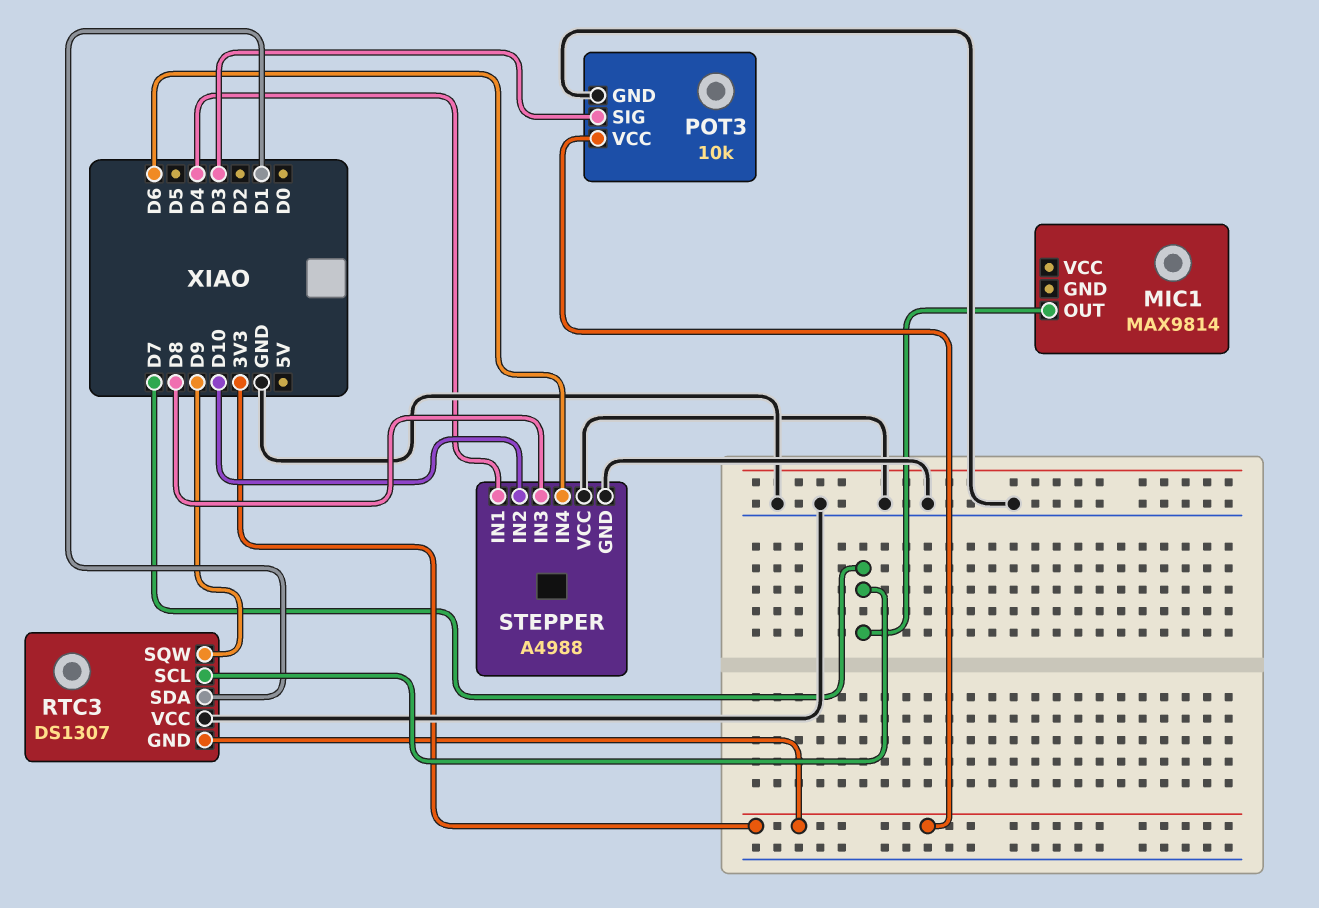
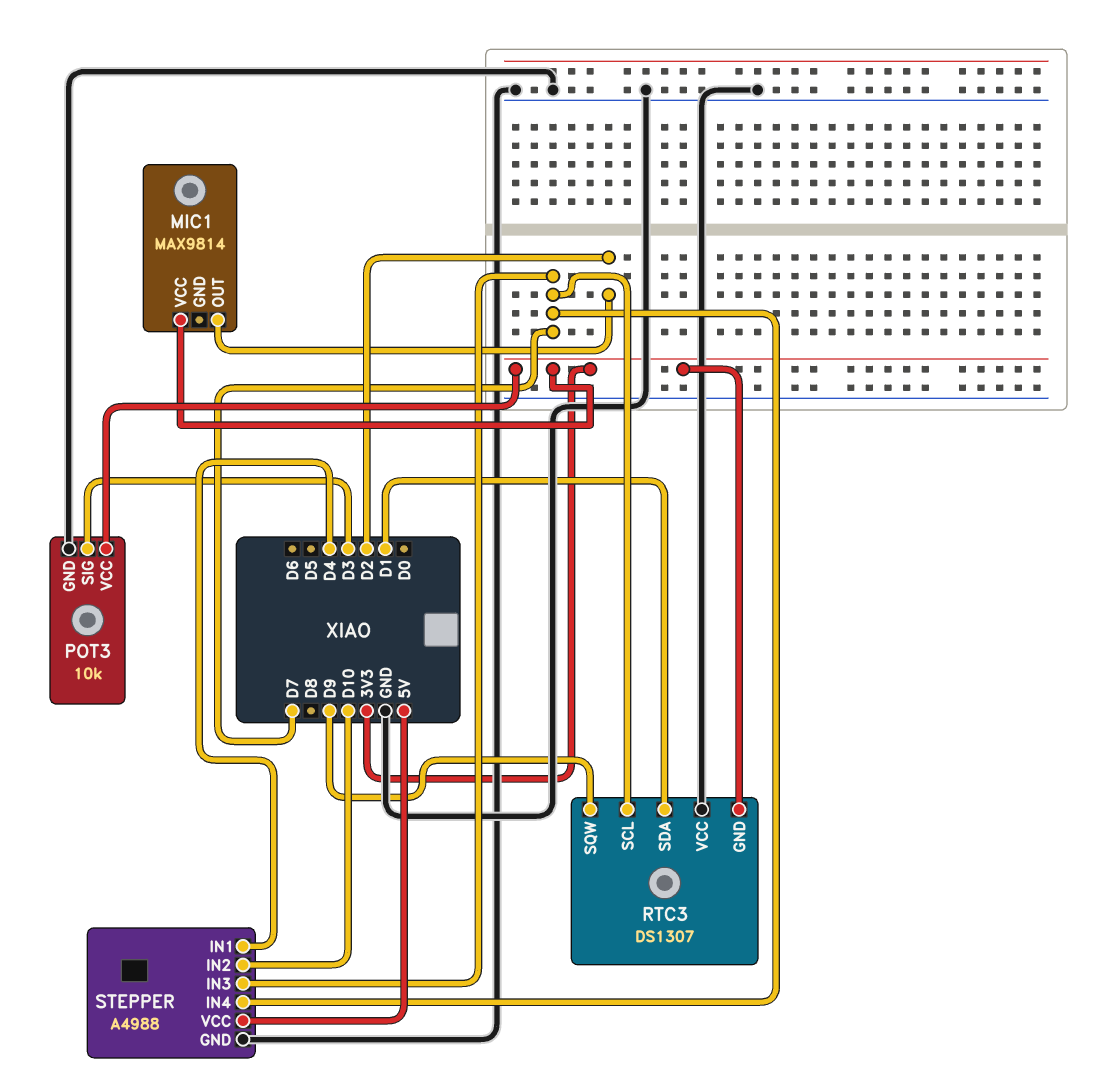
MIC1 pin OUT: D7 -> D2
MIC1 pin VCC: none -> 3V3
STEPPER pin IN3: D8 -> D7
STEPPER pin IN4: D6 -> D7
STEPPER pin VCC: GND -> 5V

